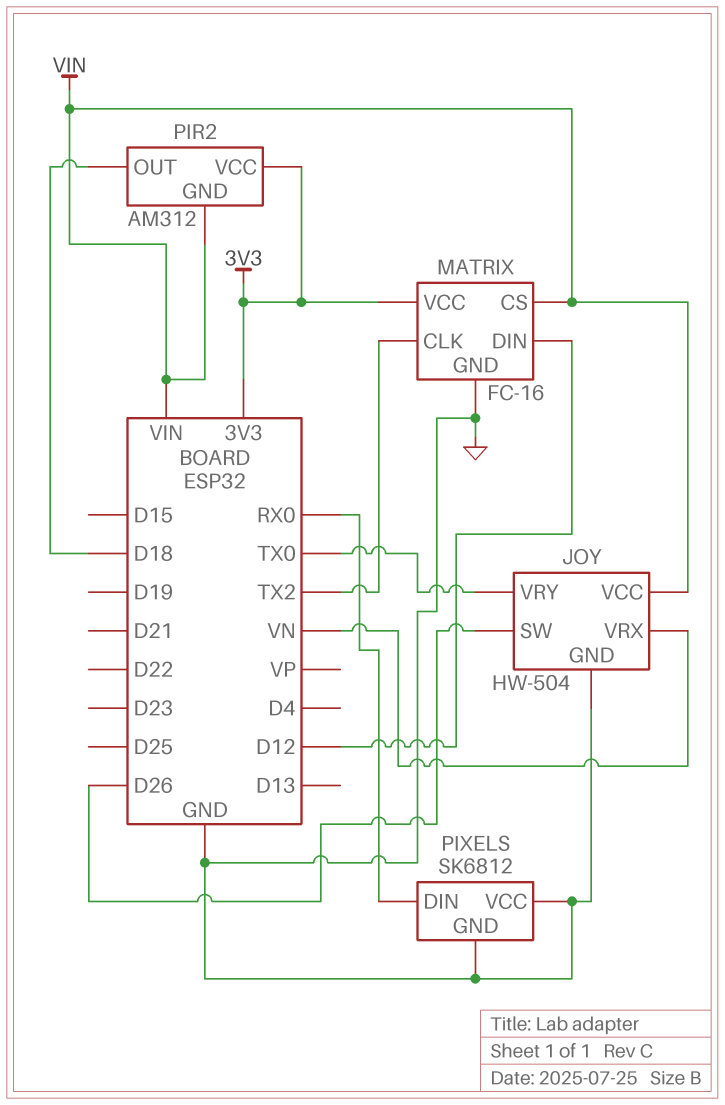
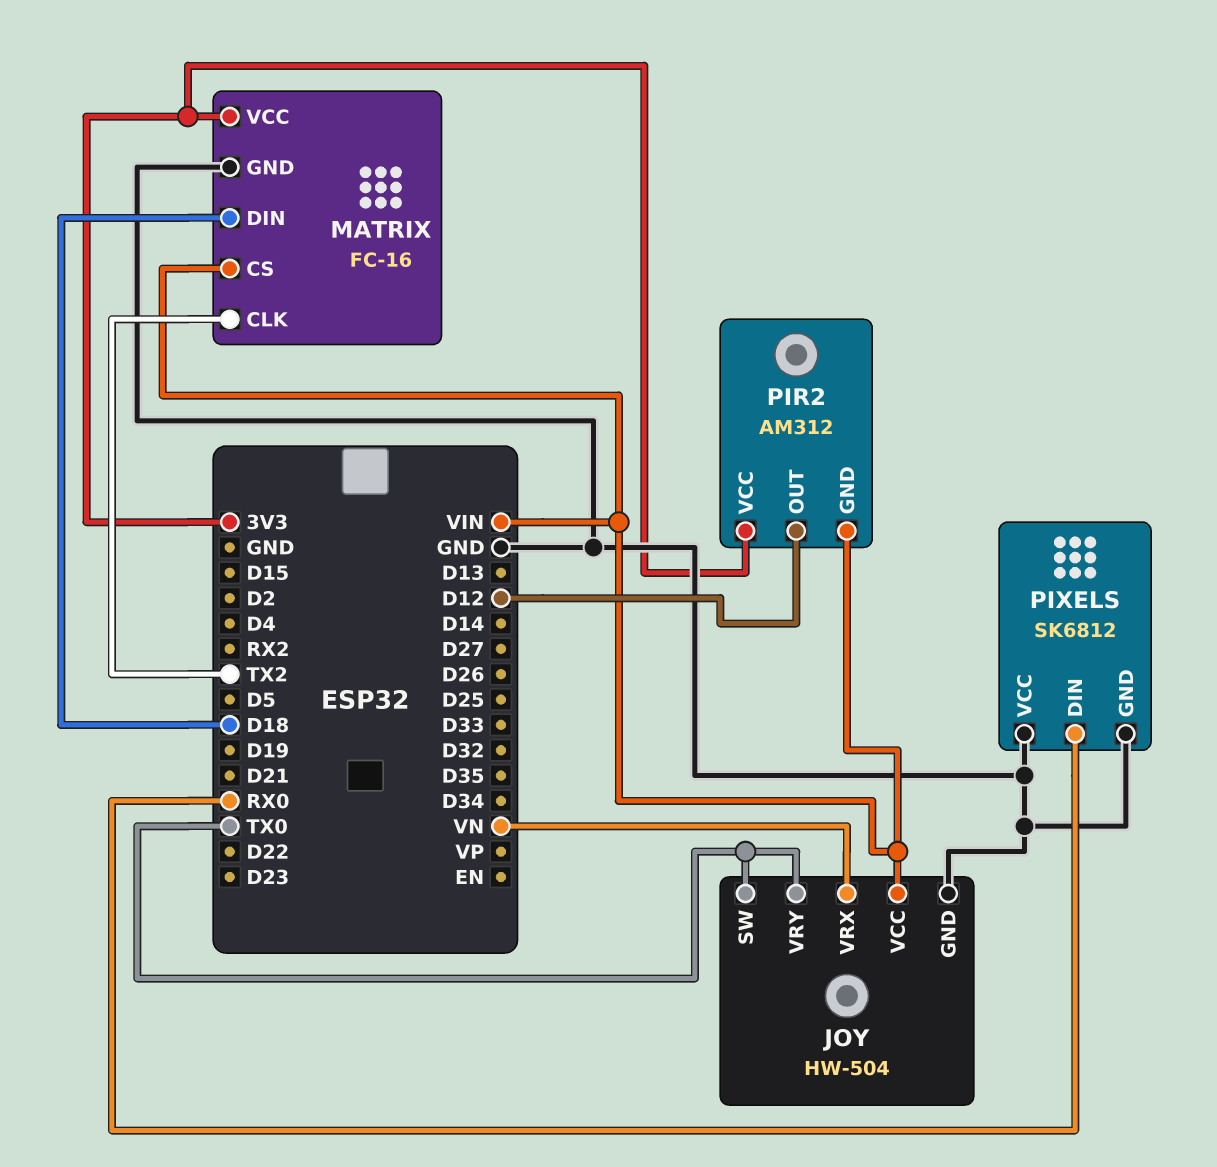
JOY pin SW: D26 -> TX0
MATRIX pin DIN: D12 -> D18
PIR2 pin OUT: D18 -> D12

